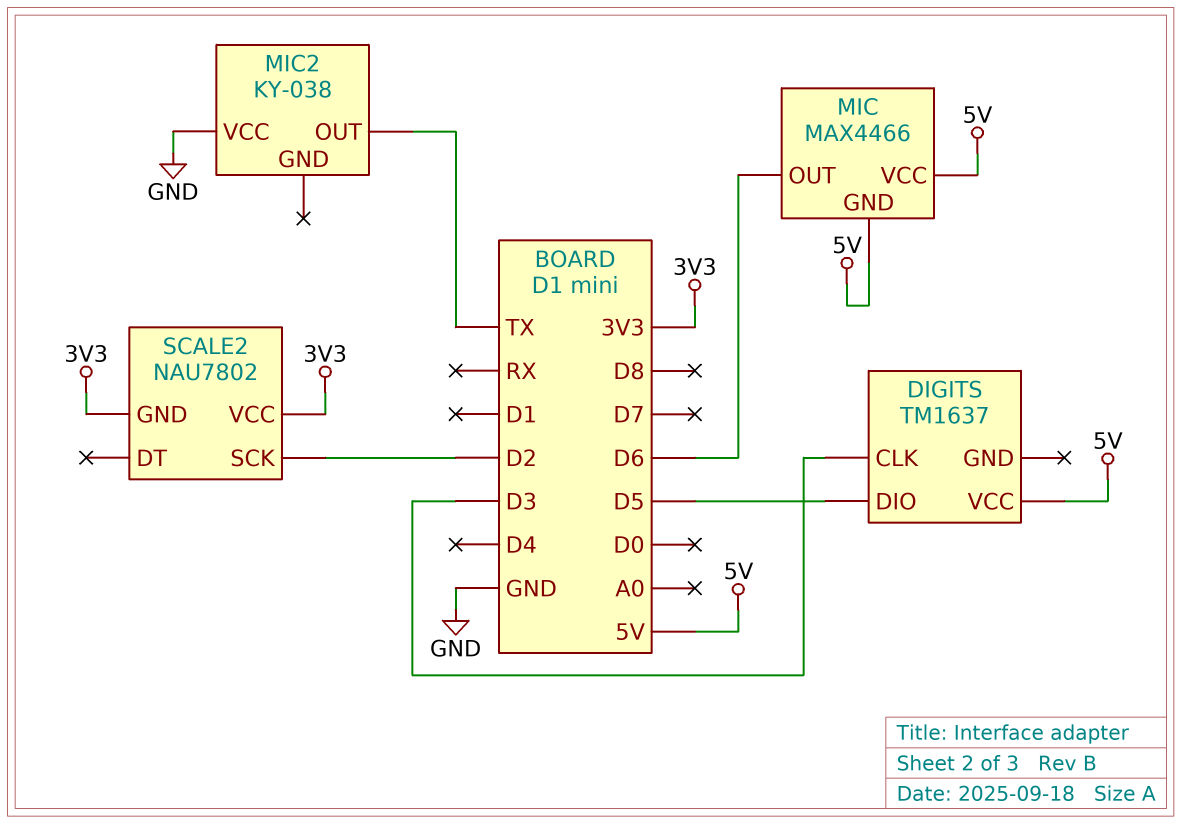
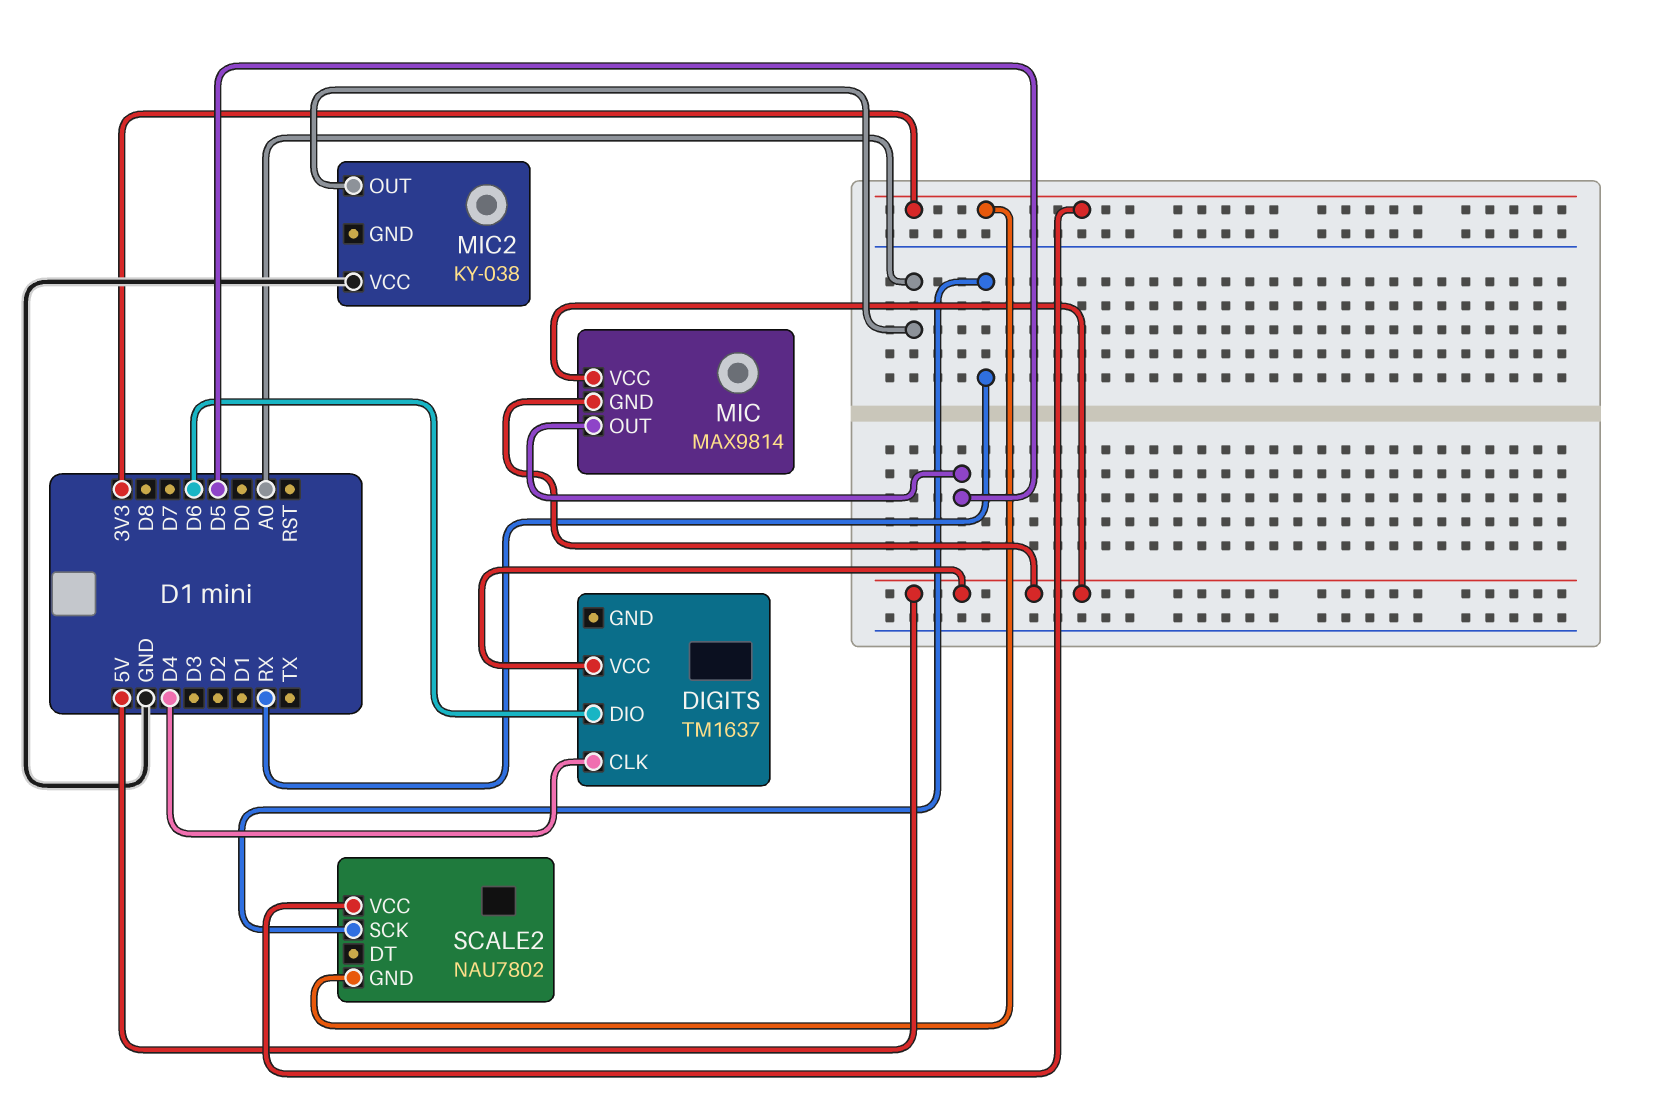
DIGITS pin CLK: D3 -> D4
DIGITS pin DIO: D5 -> D6
MIC: MAX4466 -> MAX9814
MIC pin OUT: D6 -> D5
MIC2 pin OUT: TX -> A0
SCALE2 pin SCK: D2 -> RX

